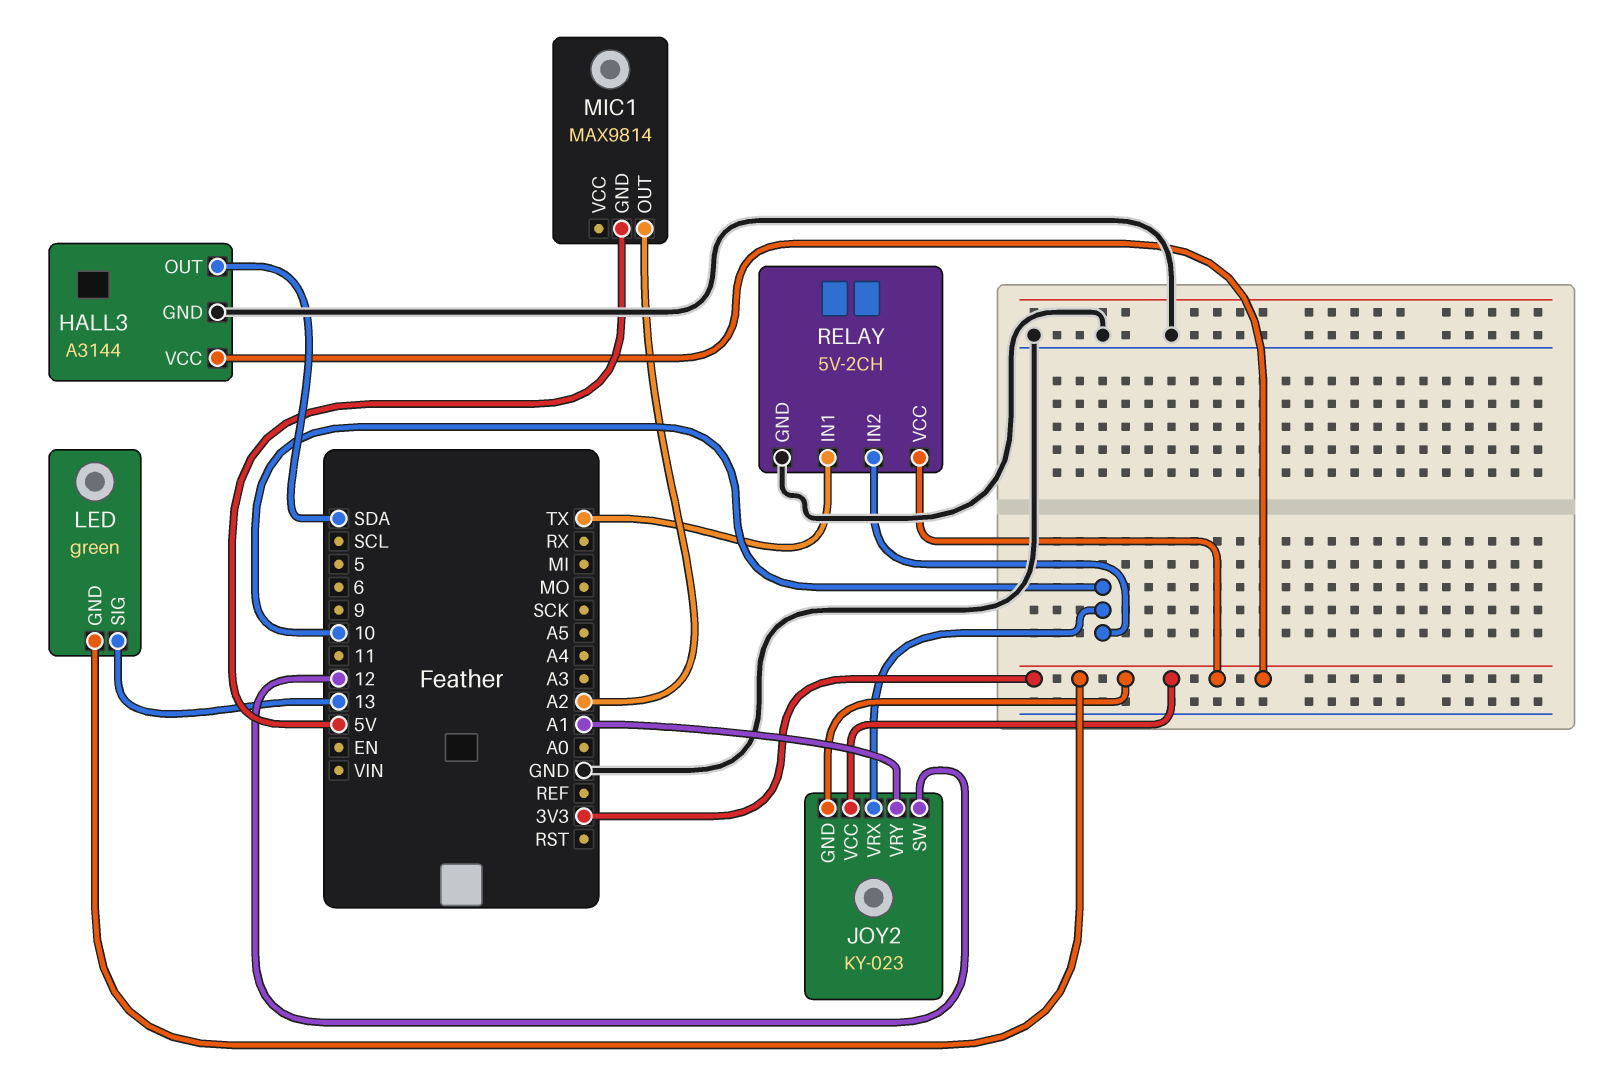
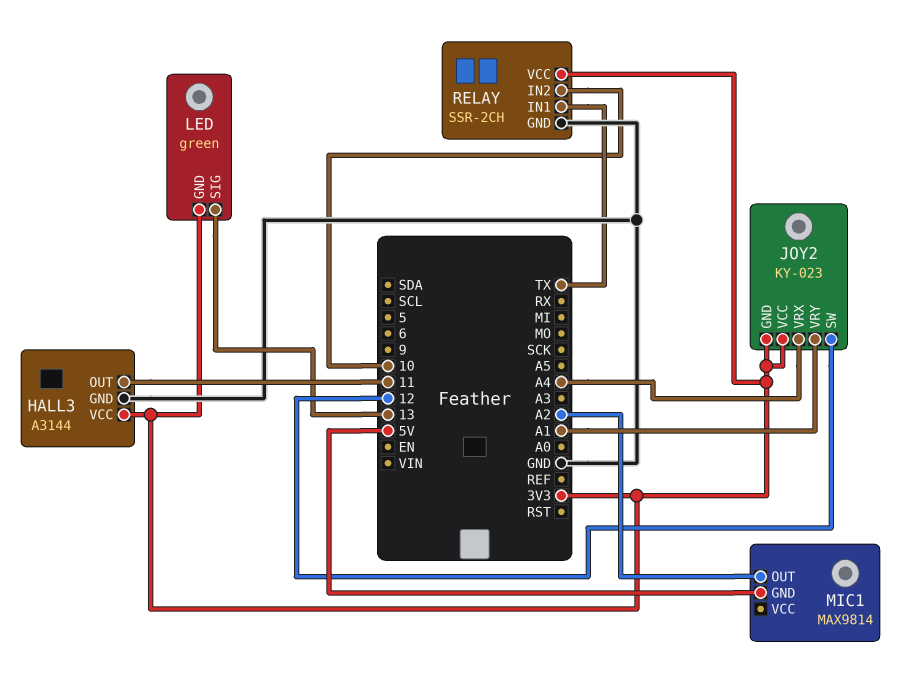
HALL3 pin OUT: SDA -> 11
JOY2 pin VRX: 10 -> A4
RELAY: 5V-2CH -> SSR-2CH

